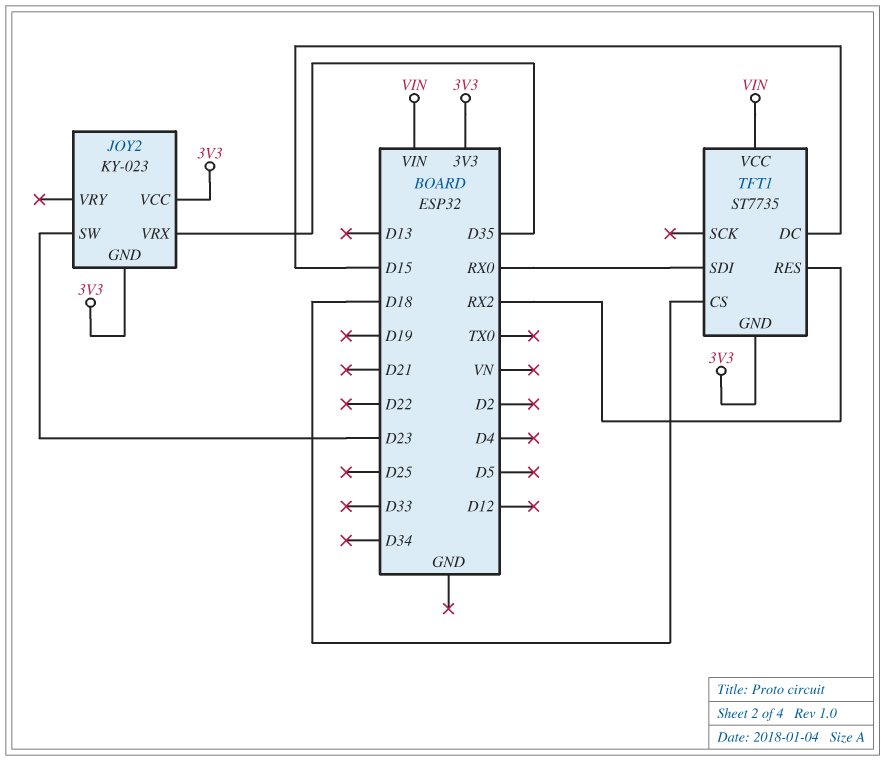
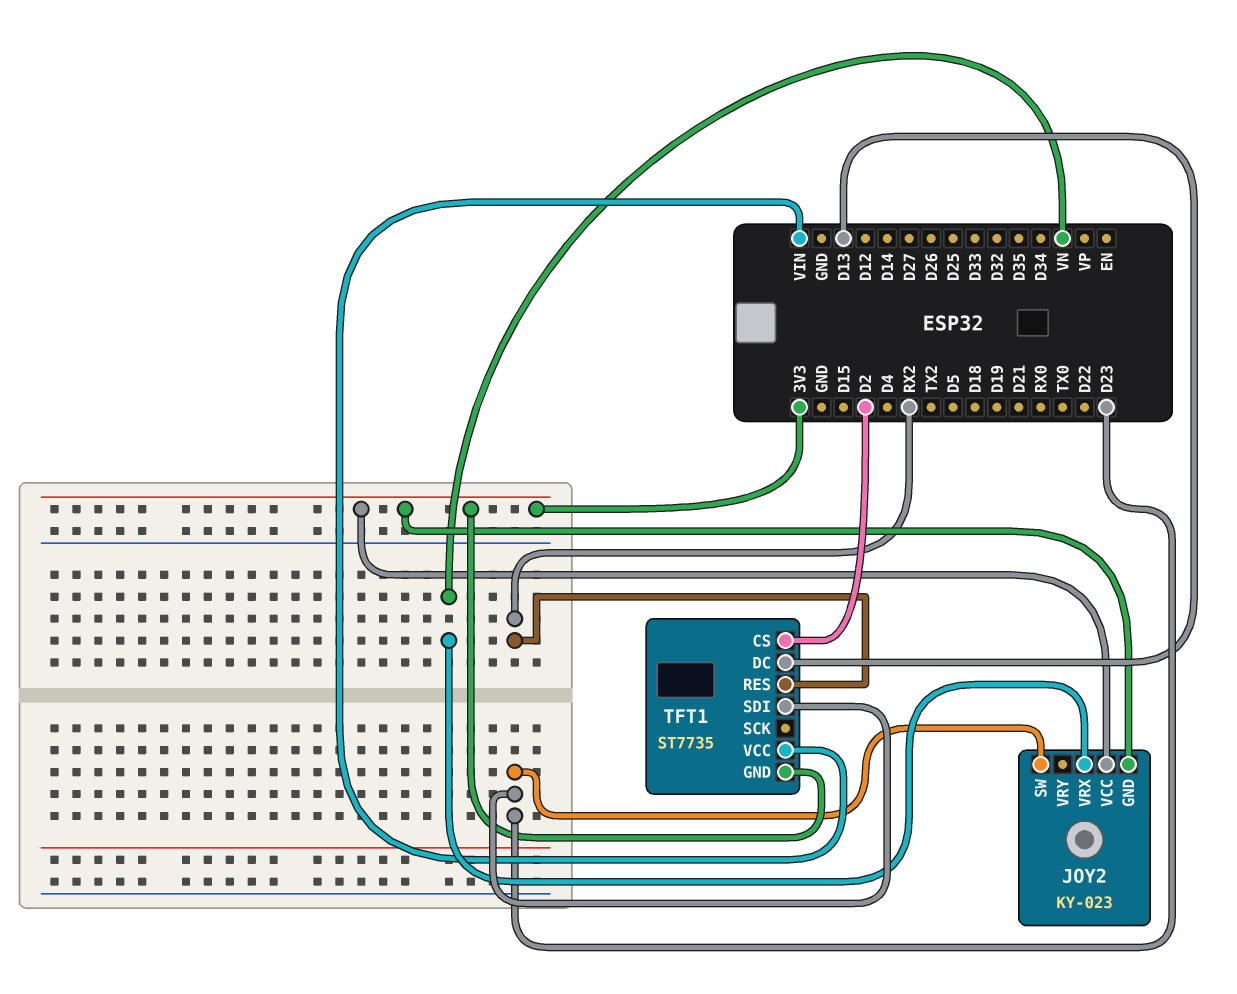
JOY2 pin VRX: D35 -> VN
TFT1 pin CS: D18 -> D2
TFT1 pin DC: D15 -> D13
TFT1 pin SDI: RX0 -> D23

